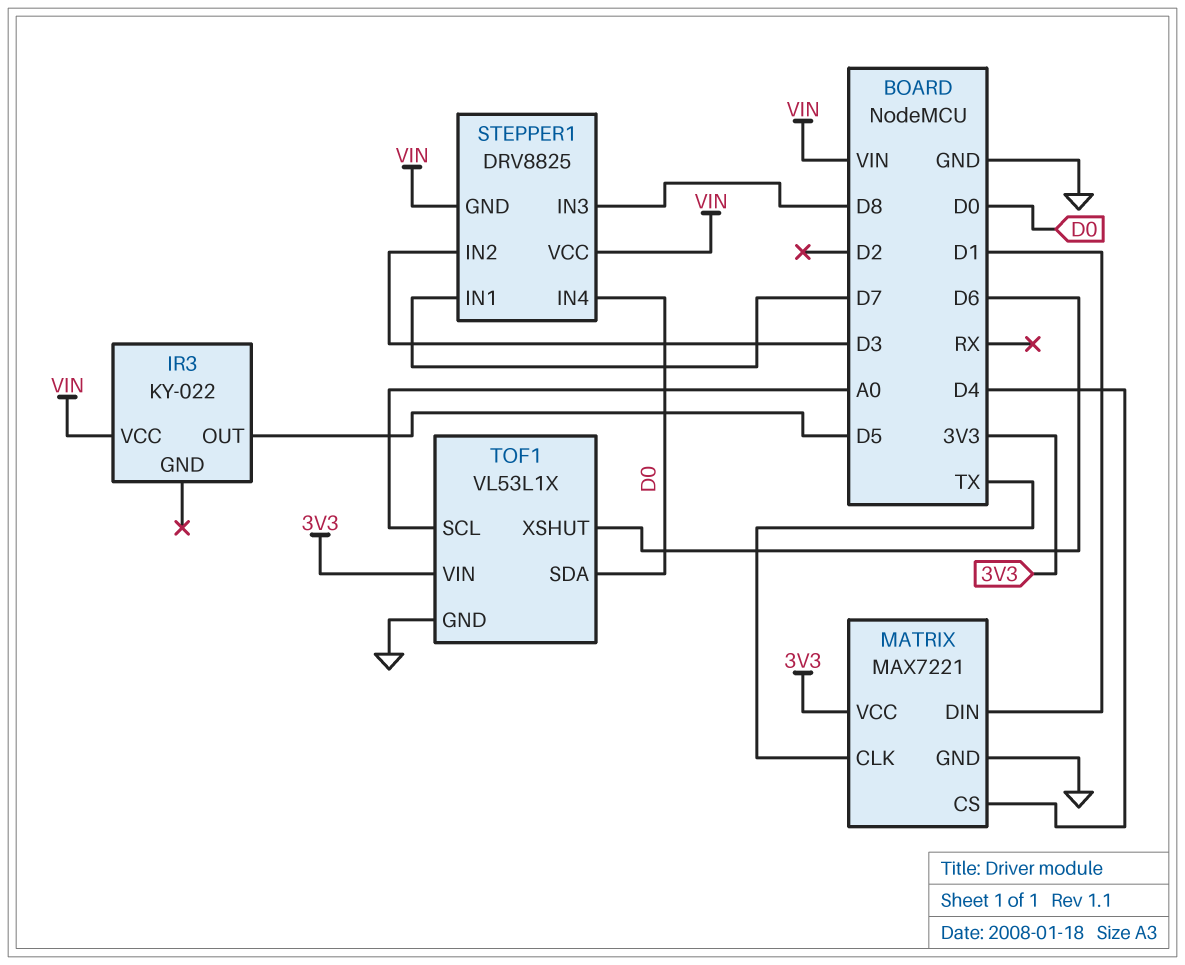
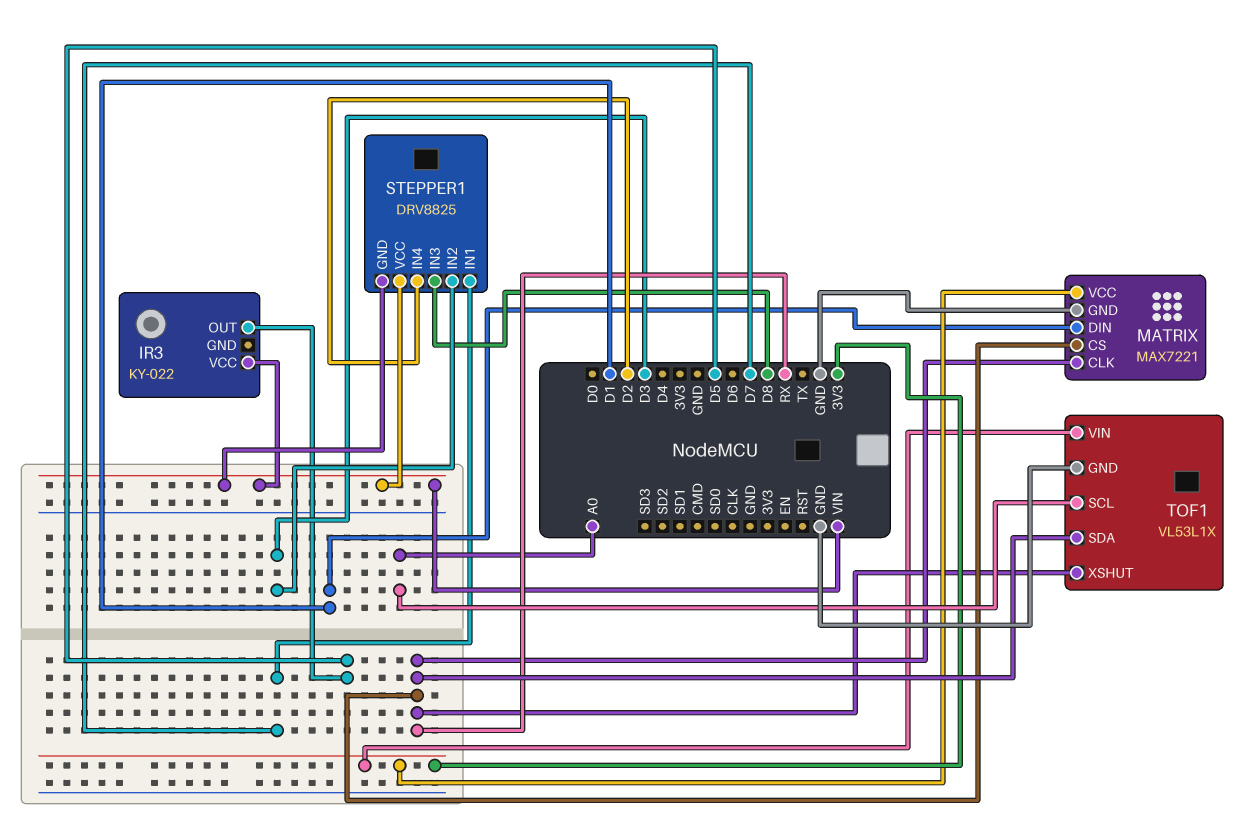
MATRIX pin CLK: TX -> RX
MATRIX pin CS: D4 -> RX
STEPPER1 pin IN4: D0 -> D2
TOF1 pin SDA: D0 -> RX
TOF1 pin XSHUT: D6 -> RX

